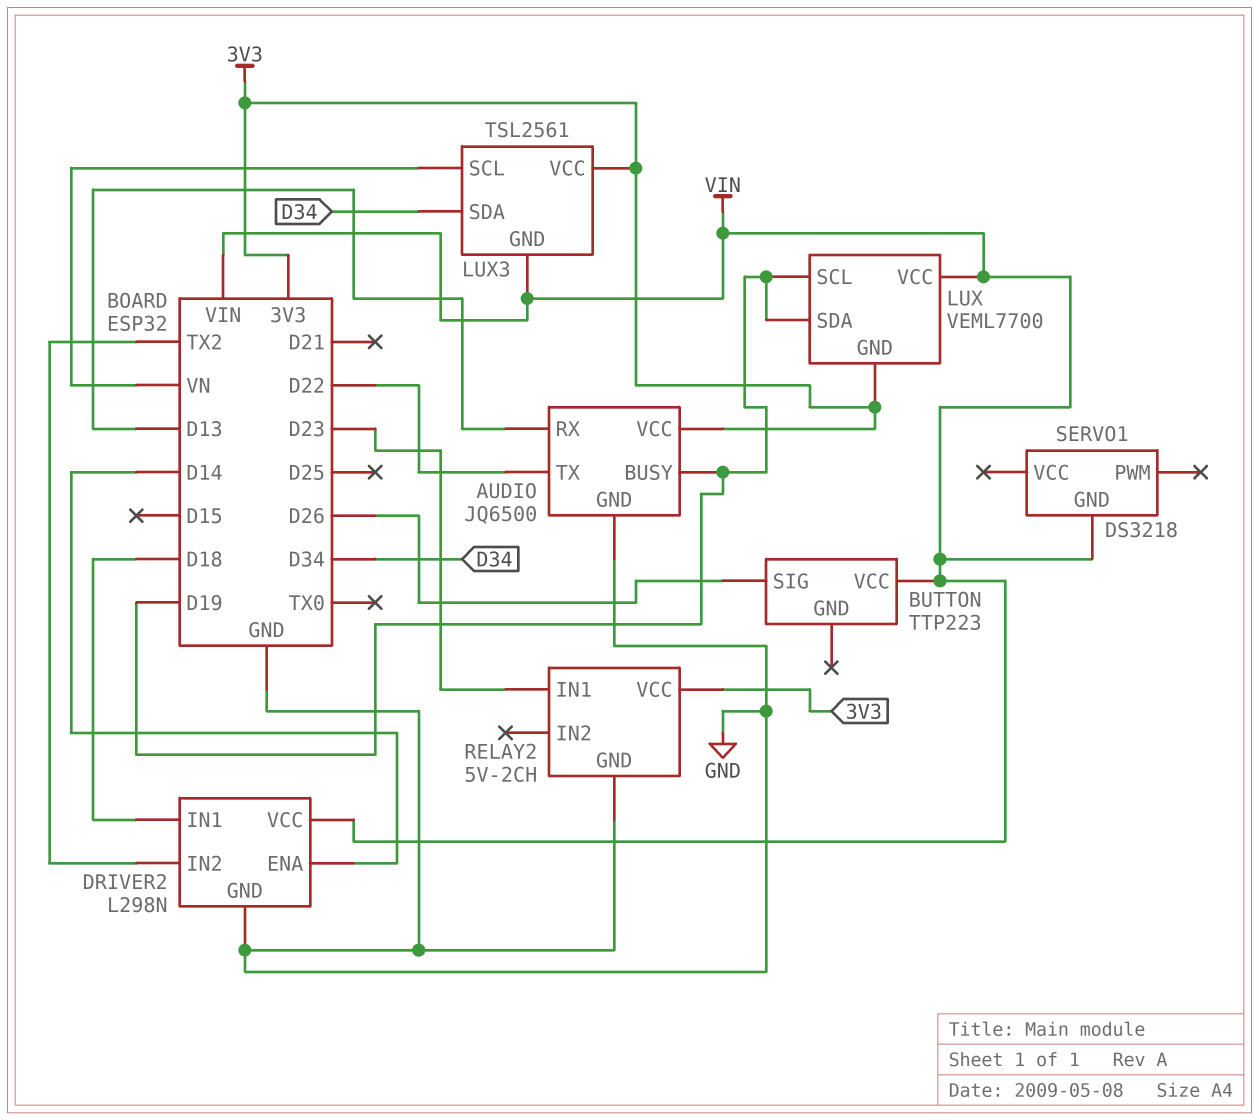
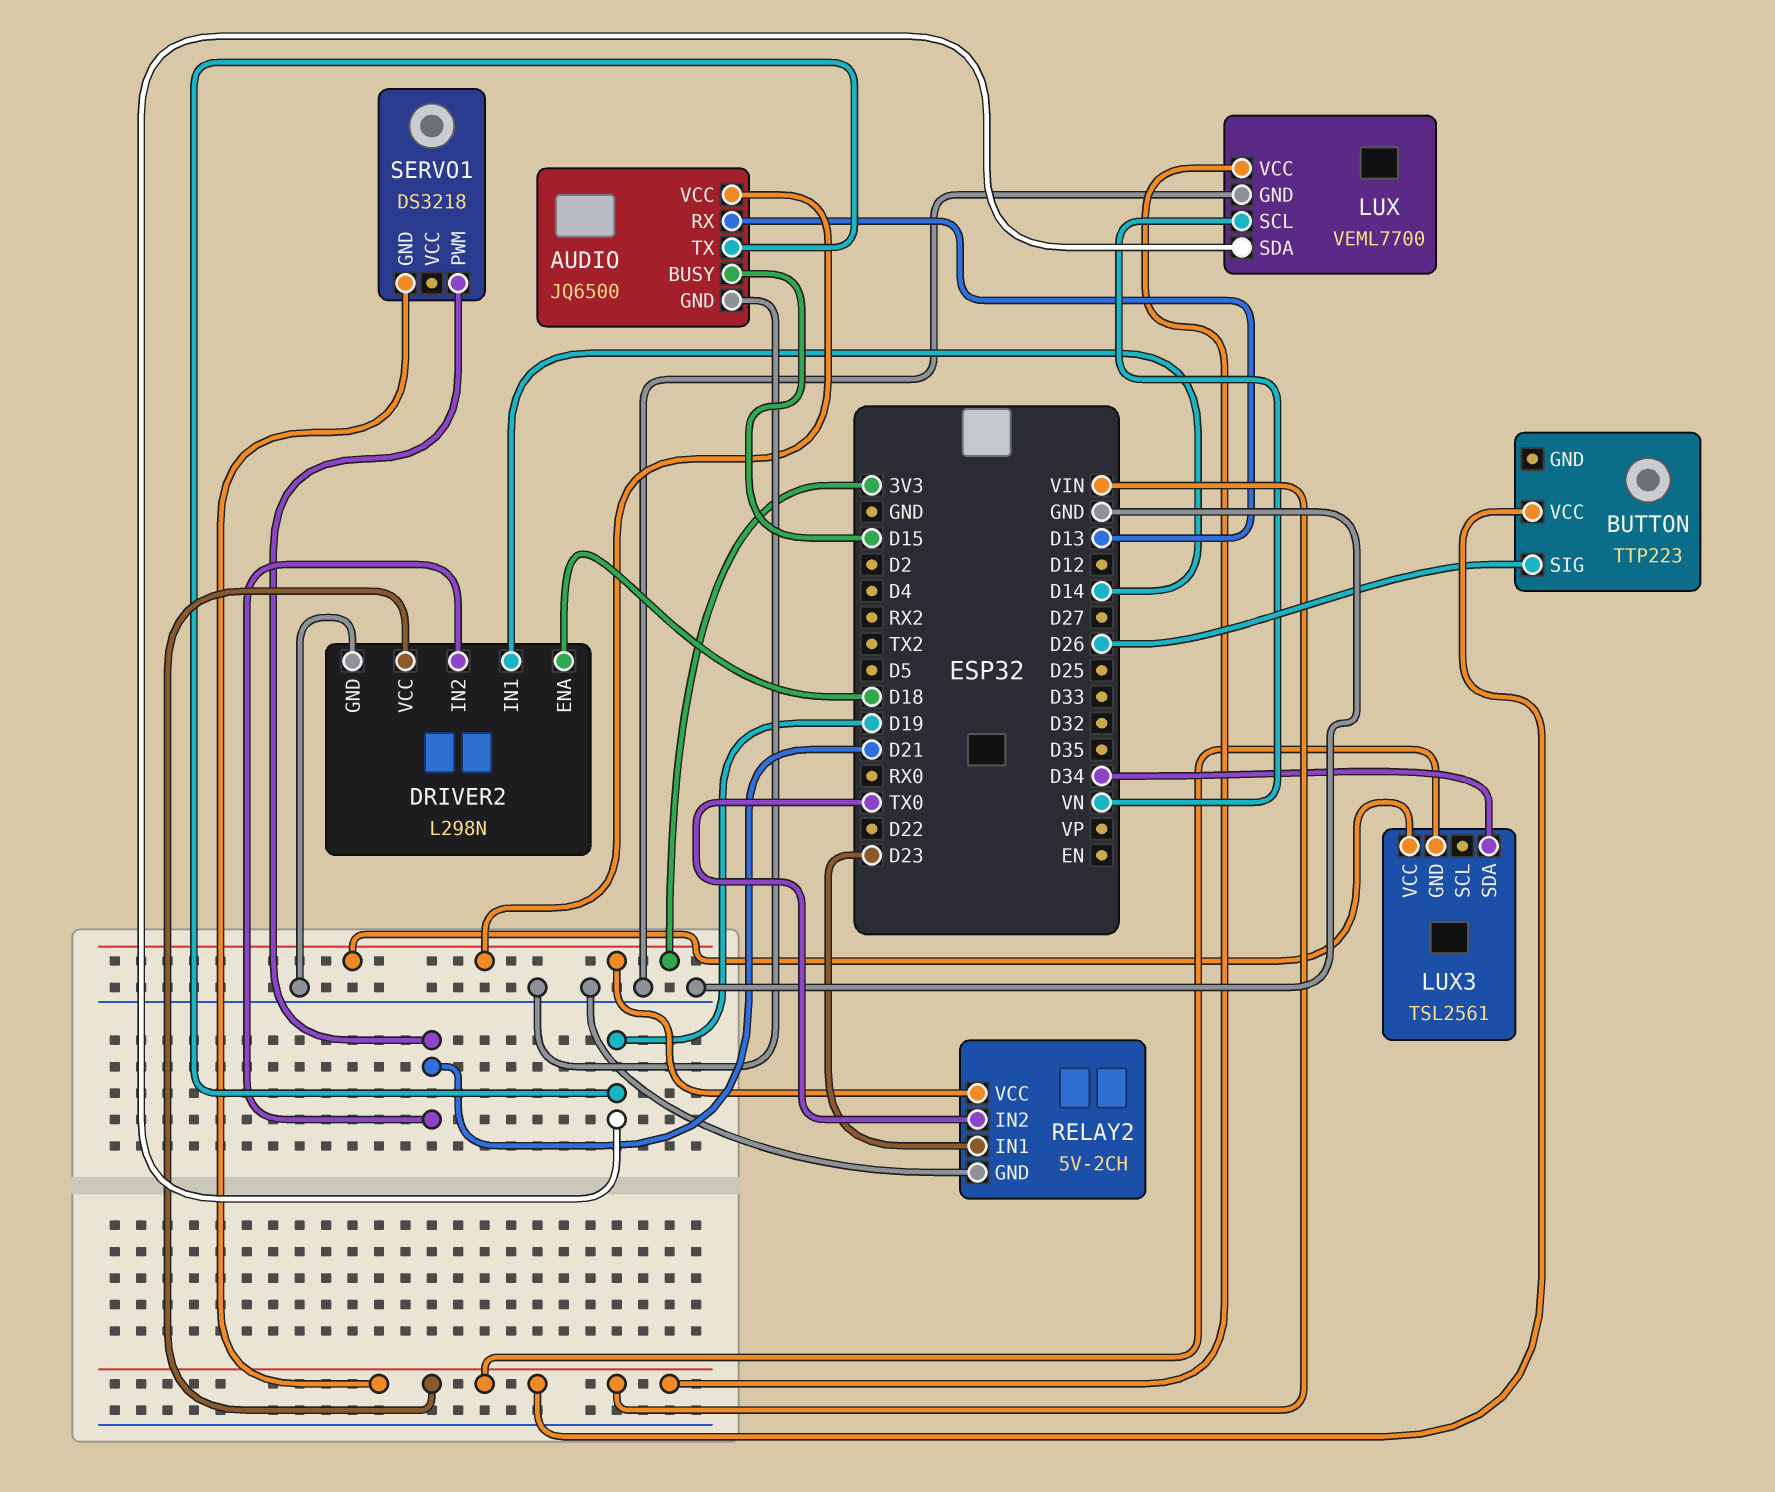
AUDIO pin BUSY: D19 -> D15
AUDIO pin TX: D22 -> D19
DRIVER2 pin ENA: D14 -> D18
DRIVER2 pin IN1: D18 -> D14
DRIVER2 pin IN2: TX2 -> D21
LUX pin GND: 3V3 -> GND
LUX pin SCL: D19 -> VN
LUX3 pin SCL: VN -> none
RELAY2 pin IN2: none -> TX0
SERVO1 pin PWM: none -> D21

